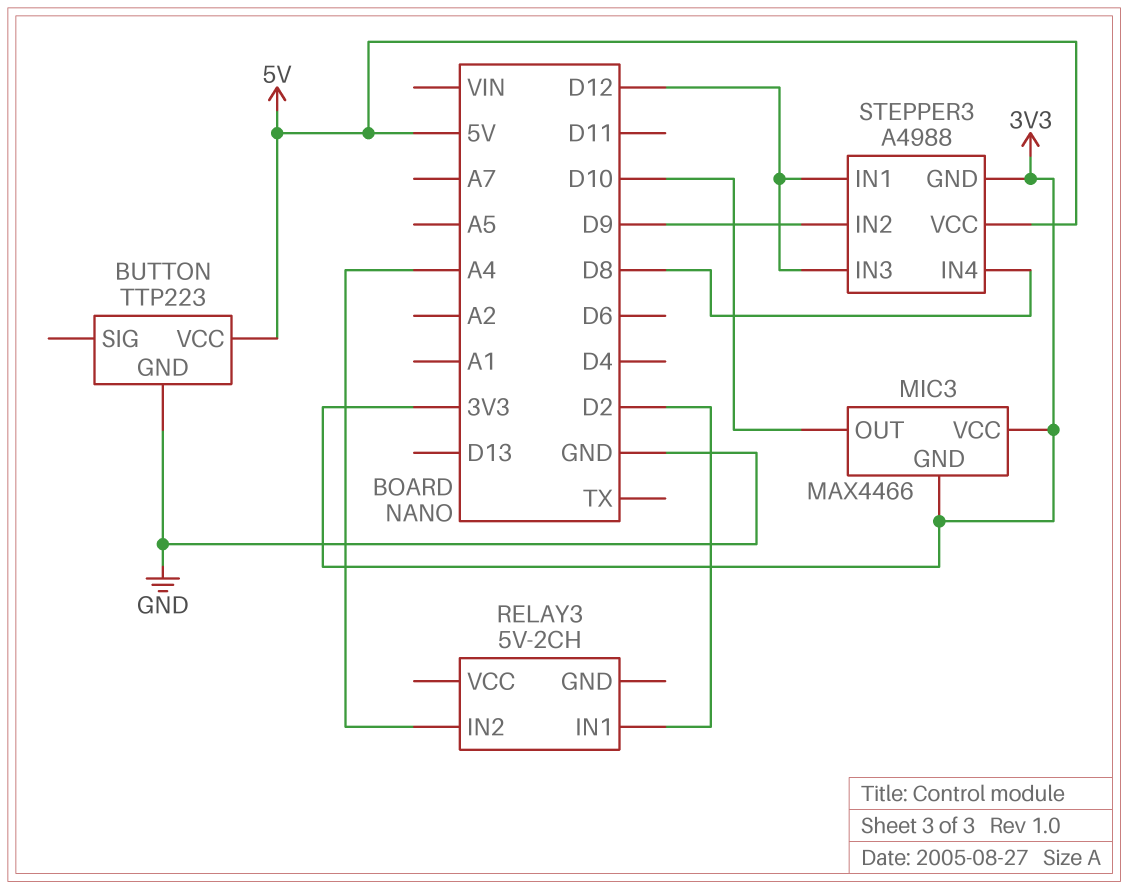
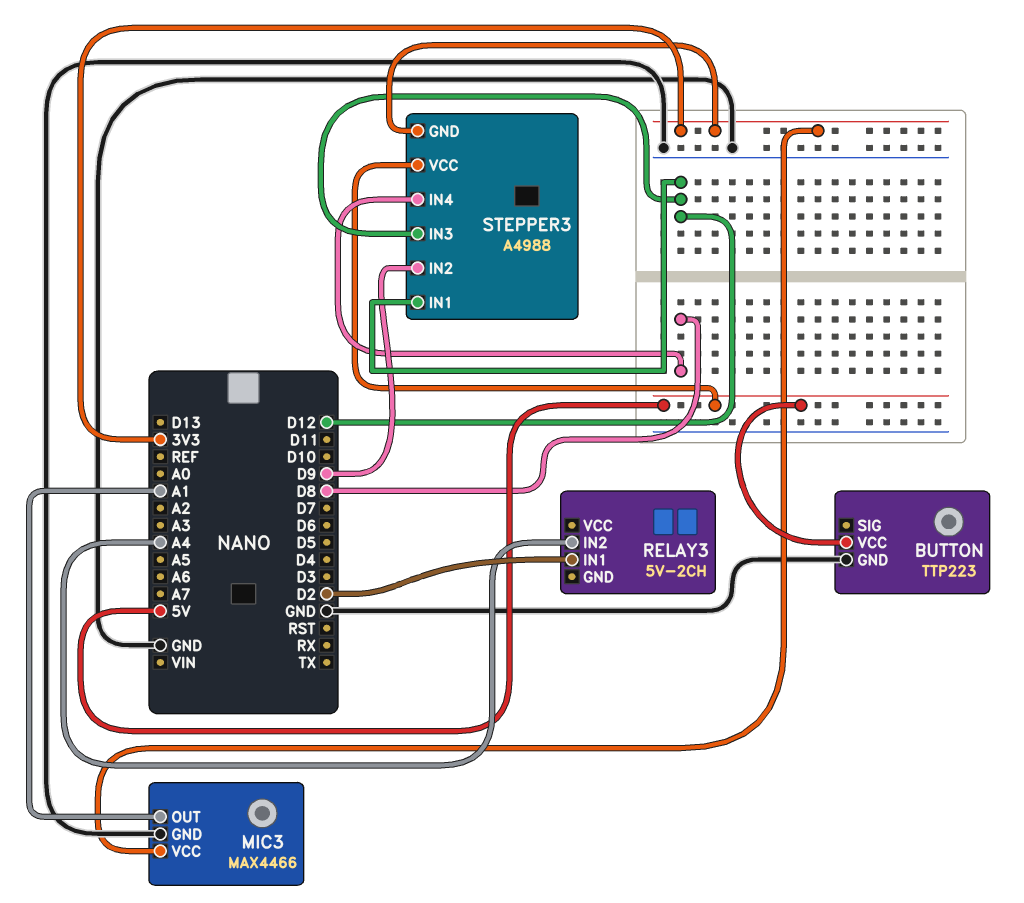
MIC3 pin GND: 3V3 -> GND
MIC3 pin OUT: D10 -> A1

